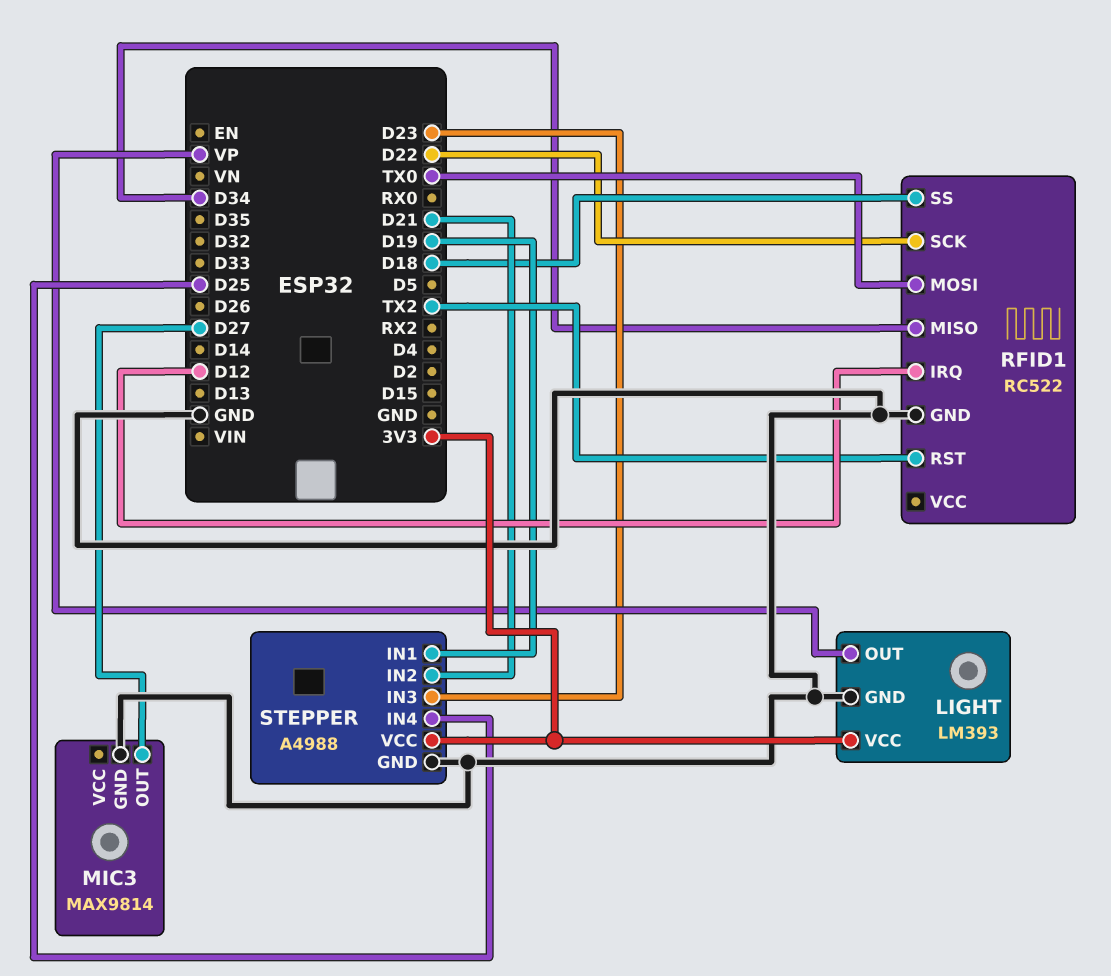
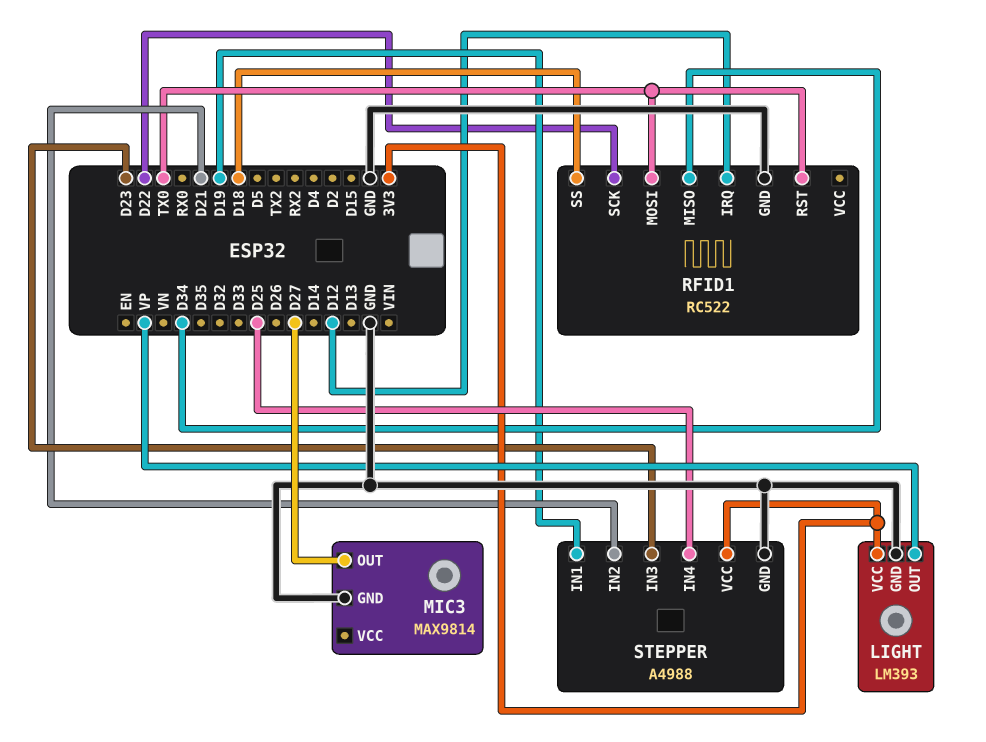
RFID1 pin RST: TX2 -> TX0

